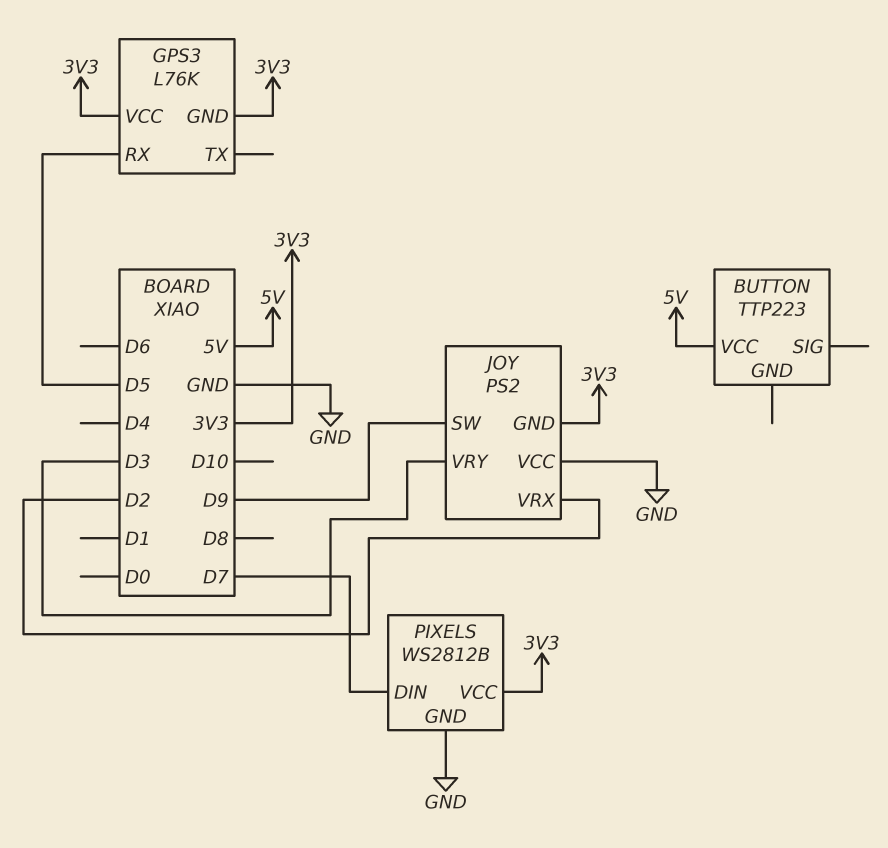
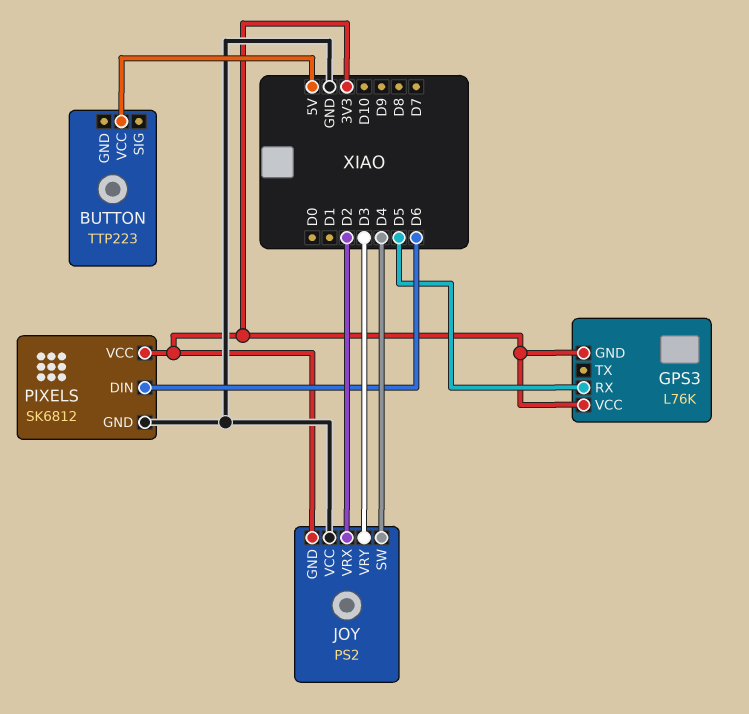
JOY pin SW: D9 -> D4
PIXELS: WS2812B -> SK6812
PIXELS pin DIN: D7 -> D6

